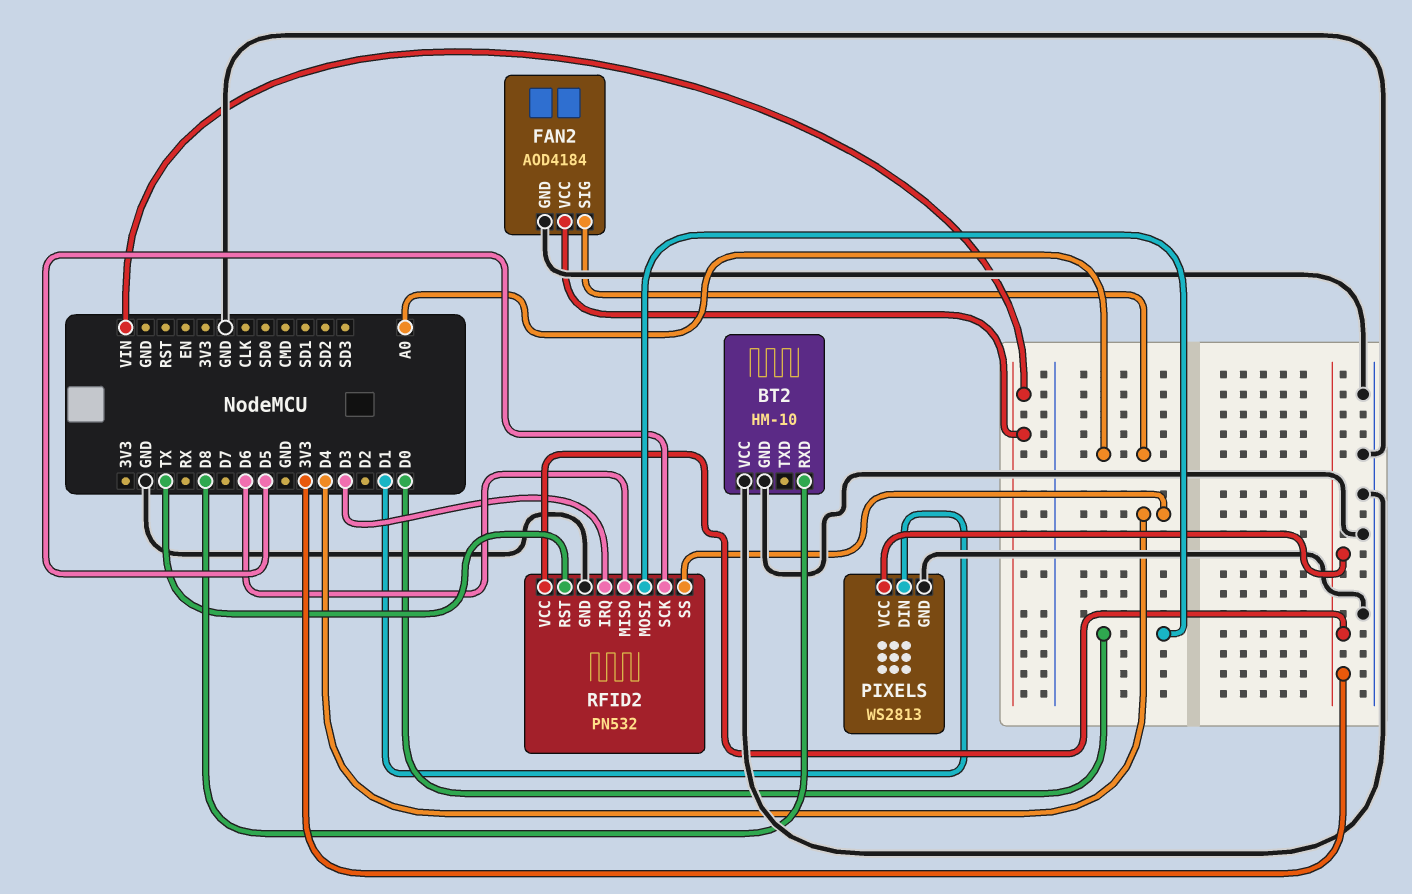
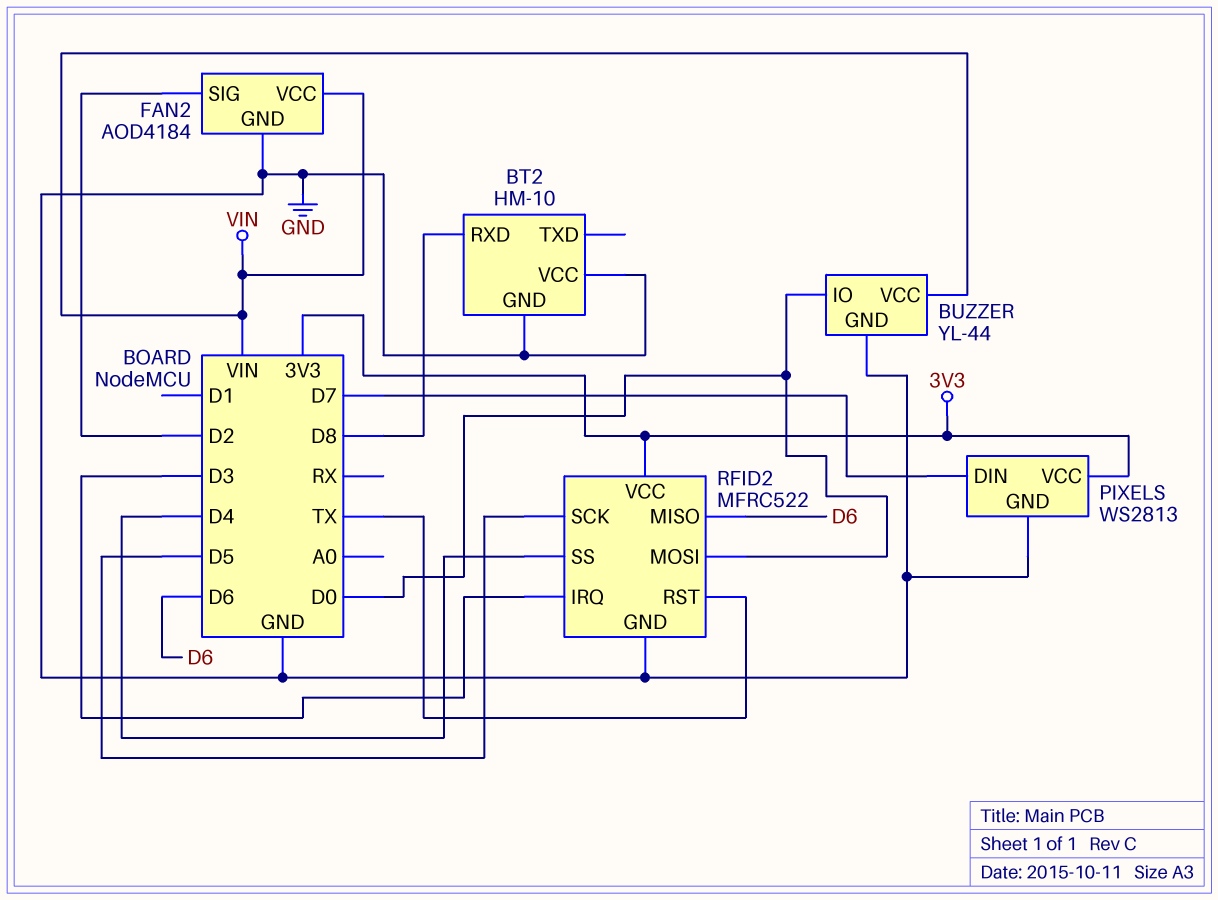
BUZZER: none -> YL-44
BUZZER pin GND: none -> GND
BUZZER pin IO: none -> D0
BUZZER pin VCC: none -> VIN
FAN2 pin SIG: A0 -> D2
PIXELS pin DIN: D1 -> D7
RFID2: PN532 -> MFRC522

